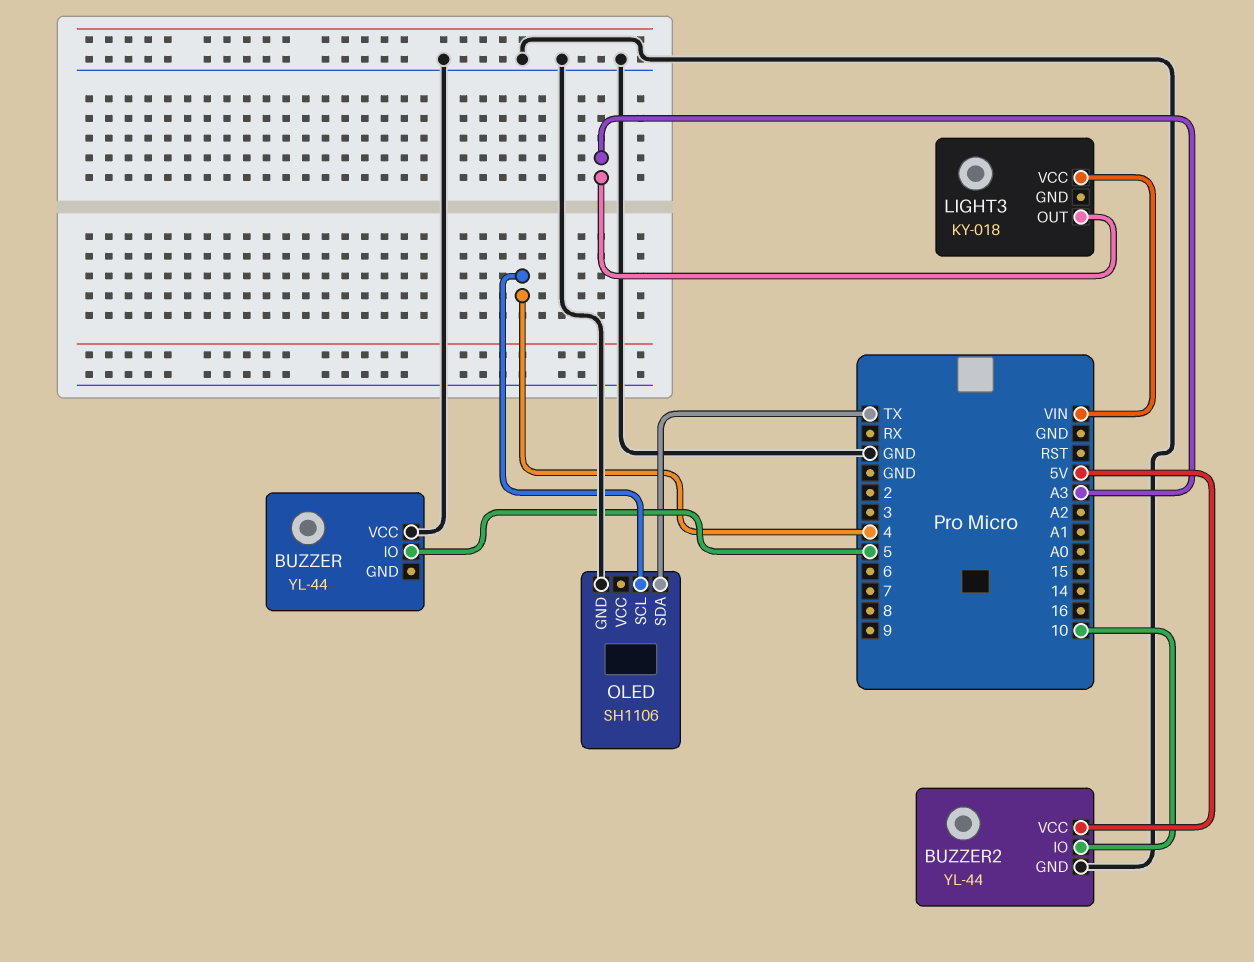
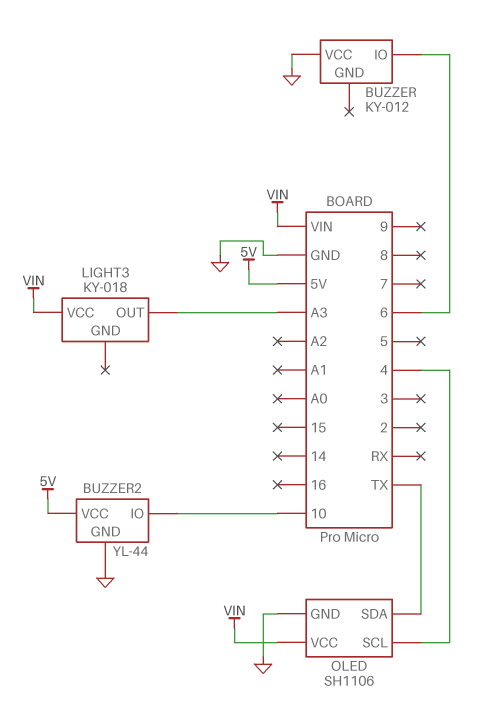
BUZZER: YL-44 -> KY-012
BUZZER pin IO: 5 -> 6
OLED pin VCC: none -> VIN

